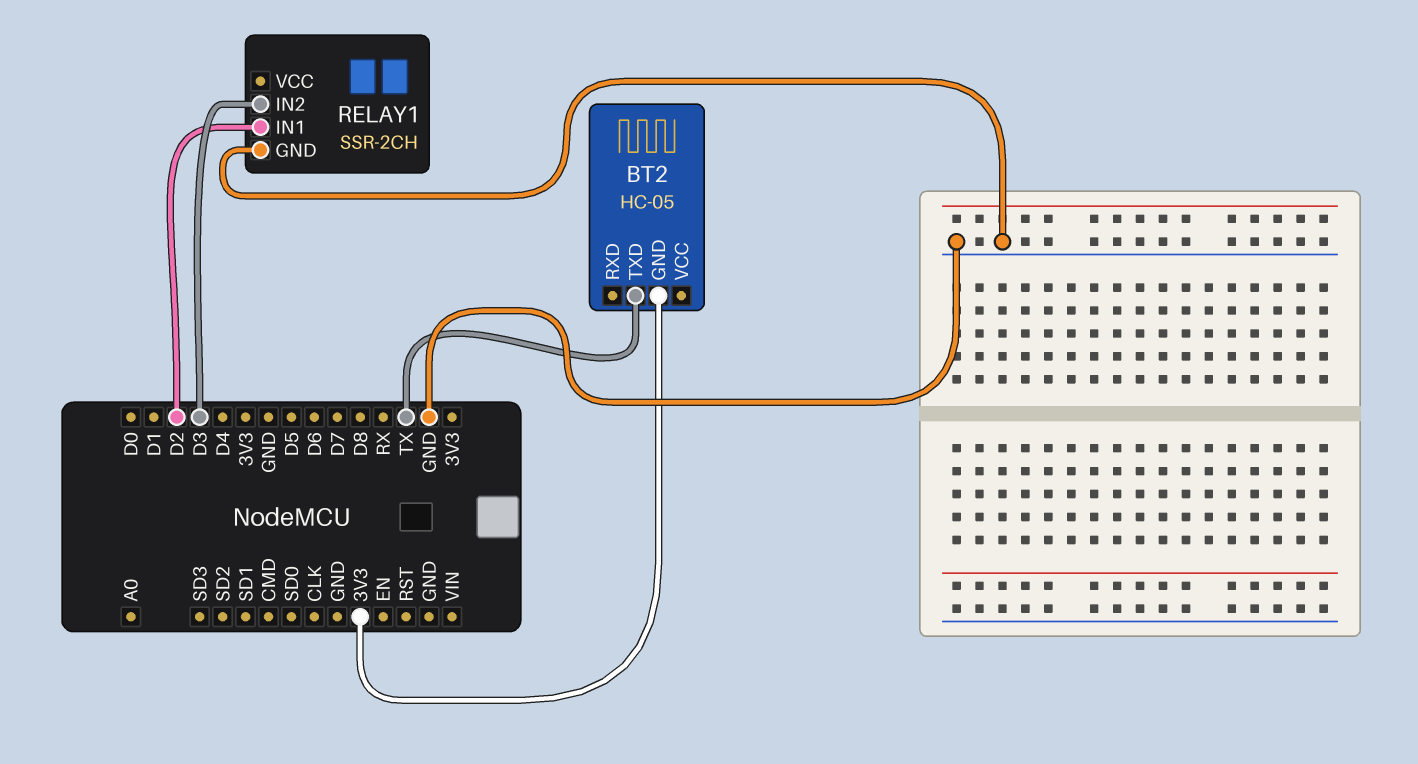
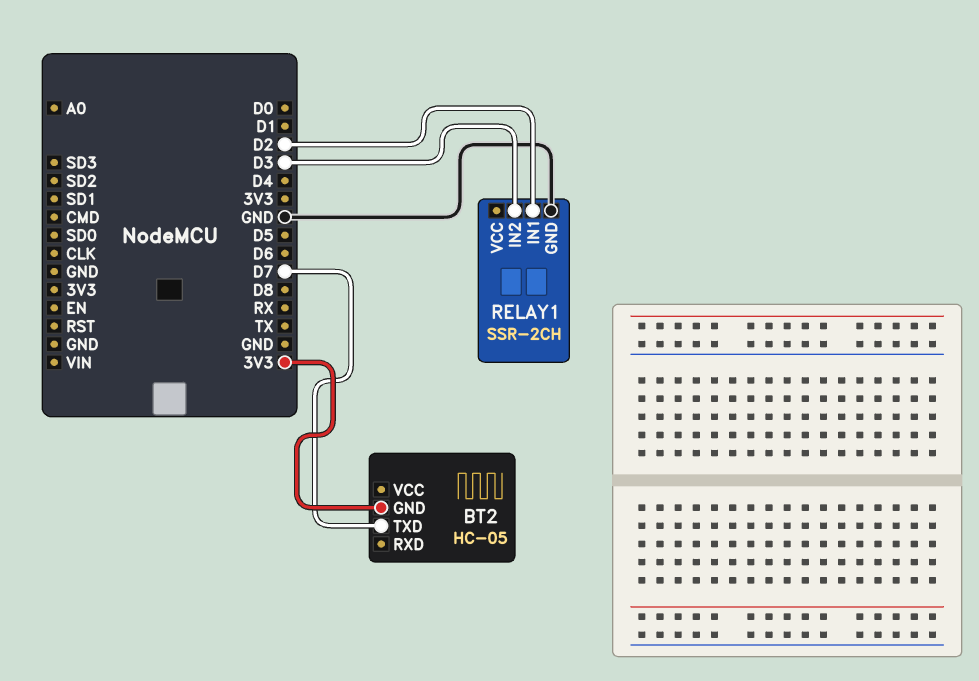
BT2 pin TXD: TX -> D7

